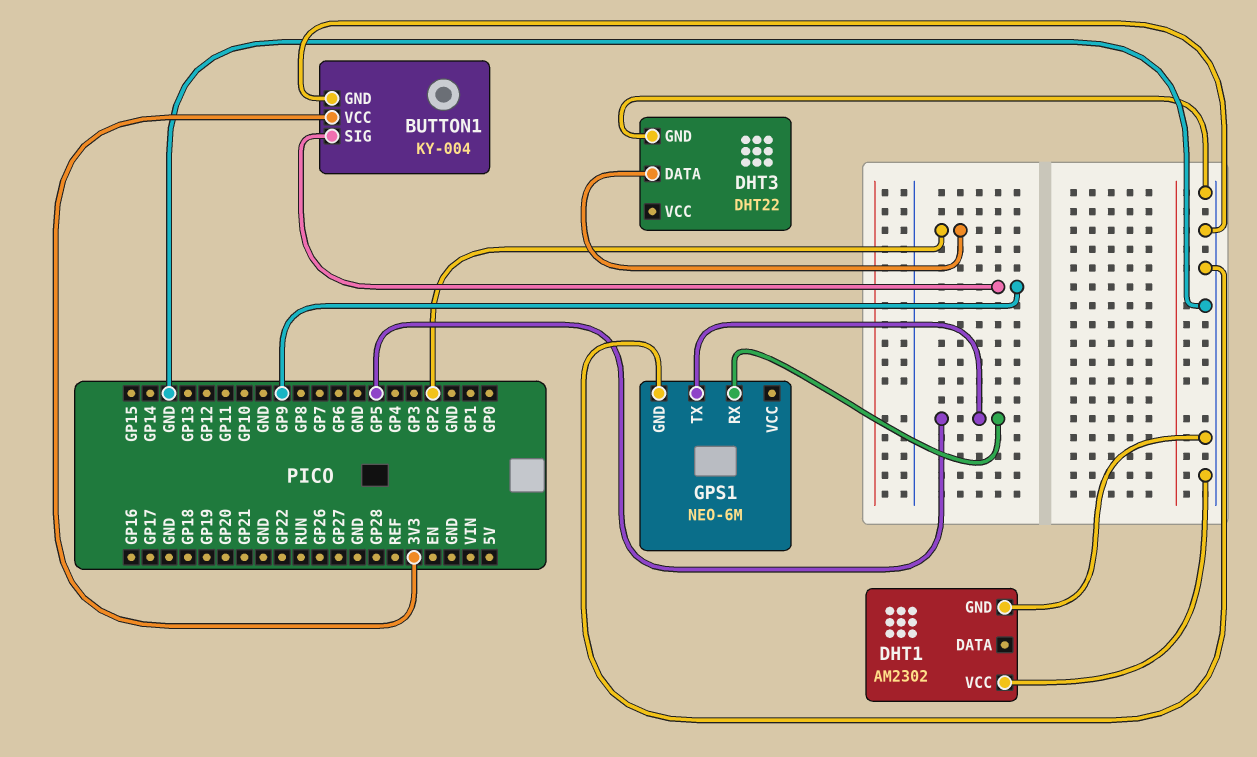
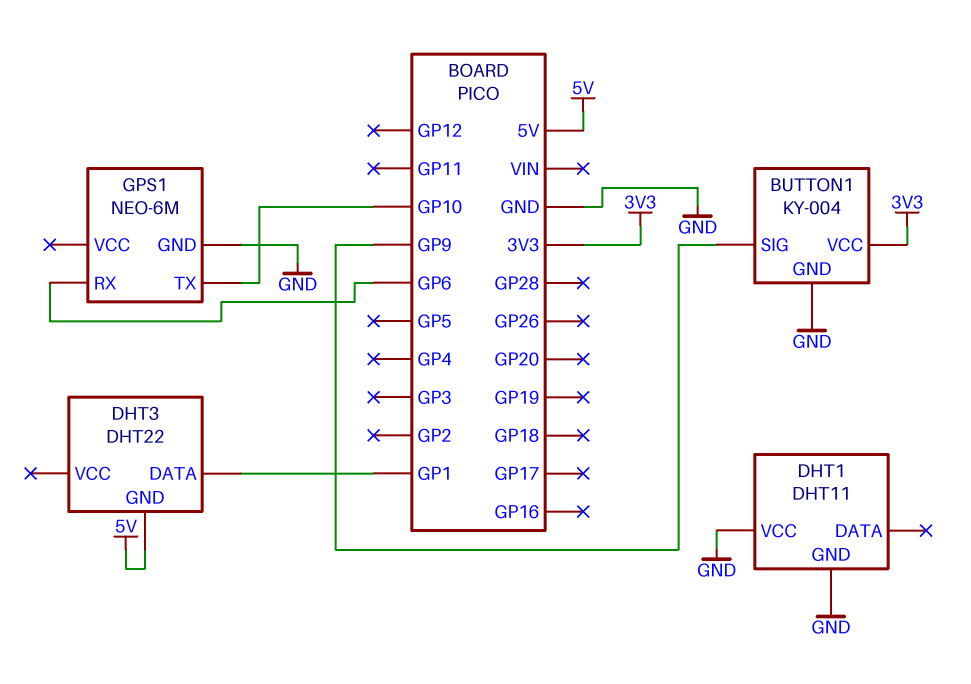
DHT1: AM2302 -> DHT11
DHT3 pin DATA: GP2 -> GP1
DHT3 pin GND: GND -> 5V
GPS1 pin RX: GP5 -> GP6
GPS1 pin TX: GP5 -> GP10

